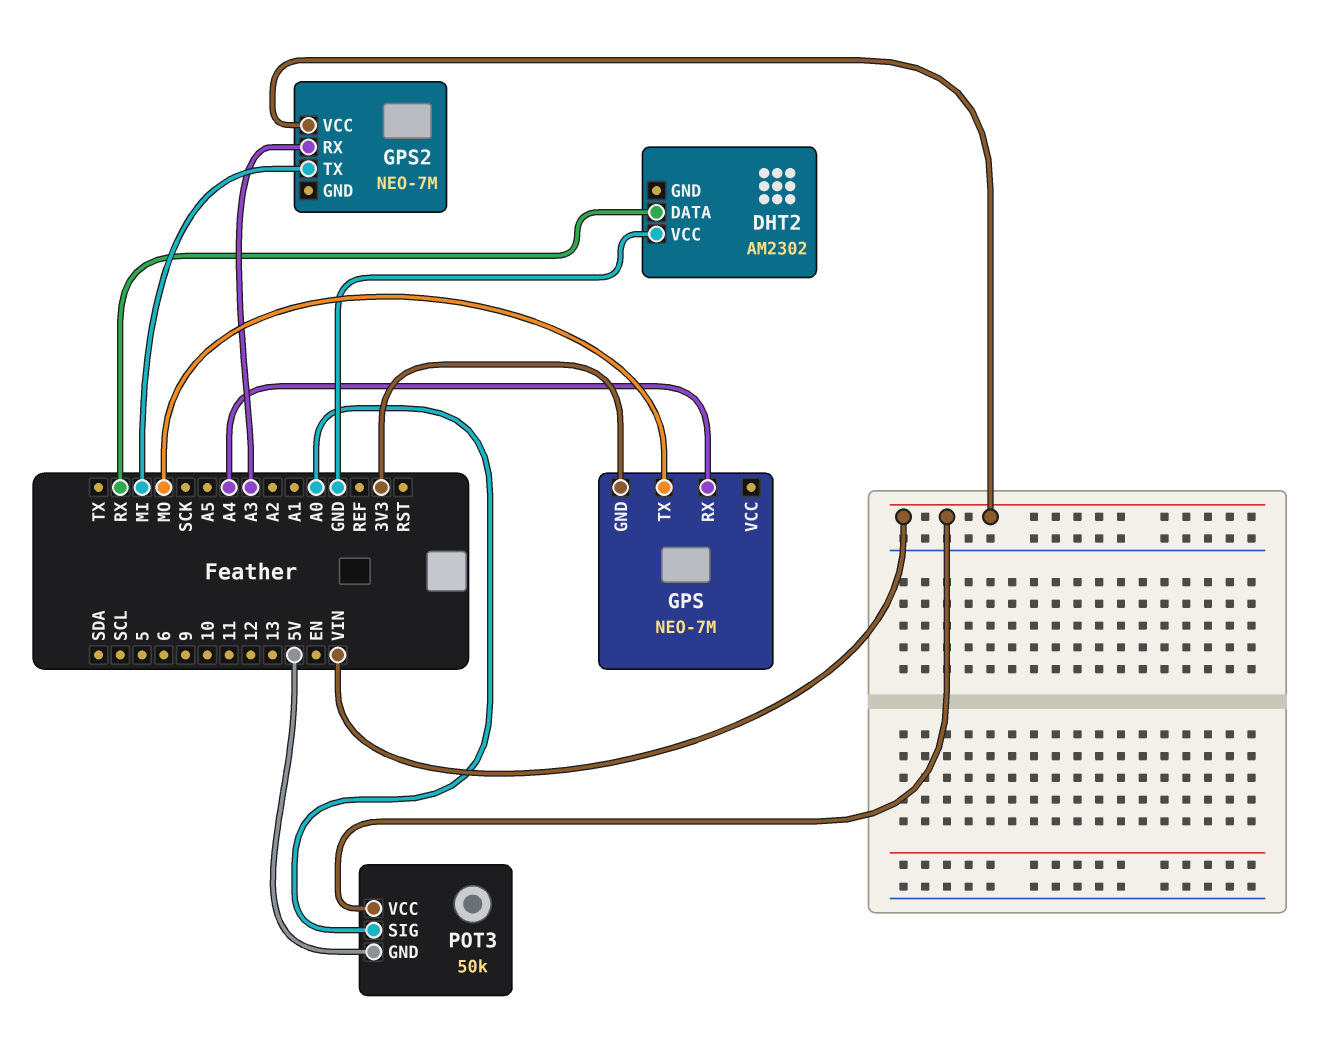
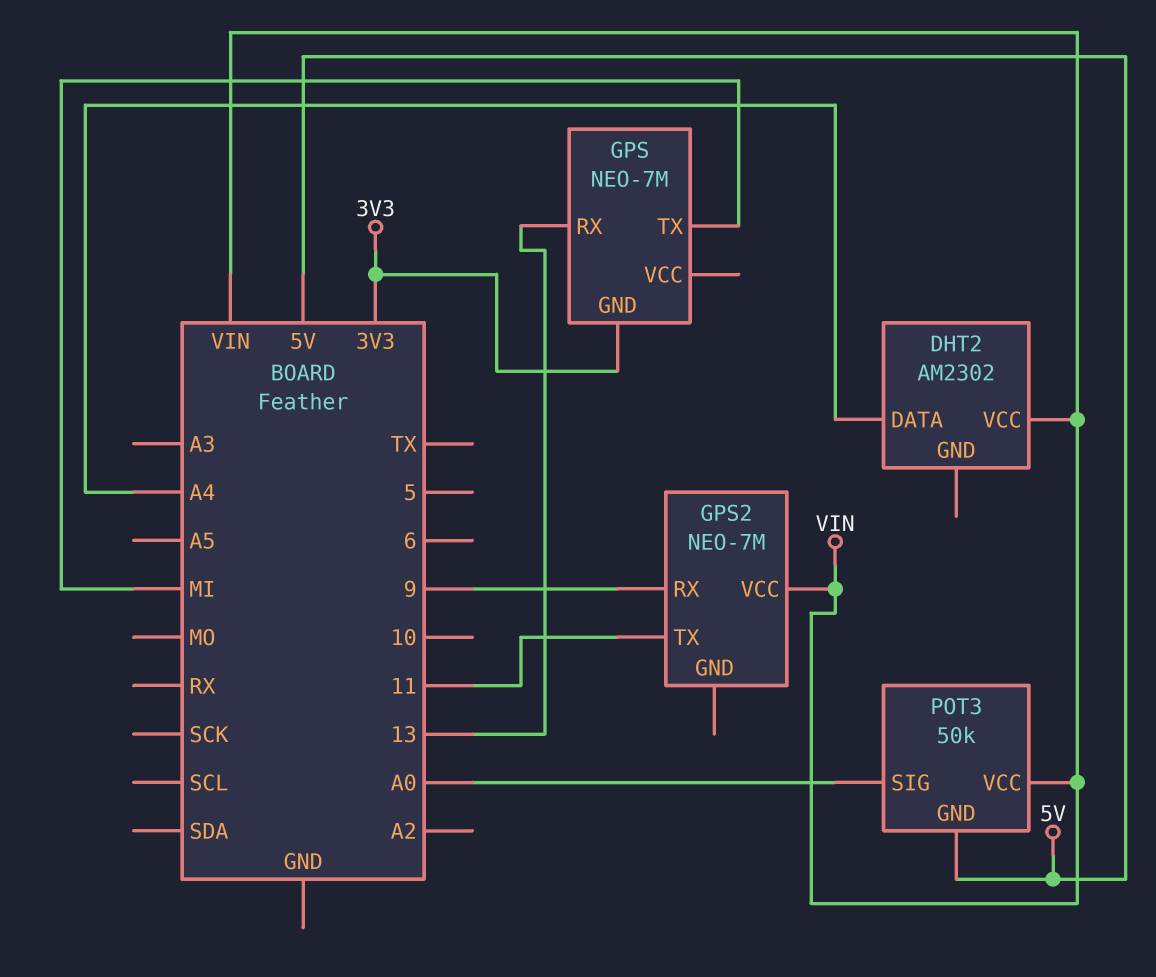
DHT2 pin DATA: RX -> A4
DHT2 pin VCC: GND -> VIN
GPS pin RX: A4 -> 13
GPS pin TX: MO -> MI
GPS2 pin RX: A3 -> 9
GPS2 pin TX: MI -> 11

